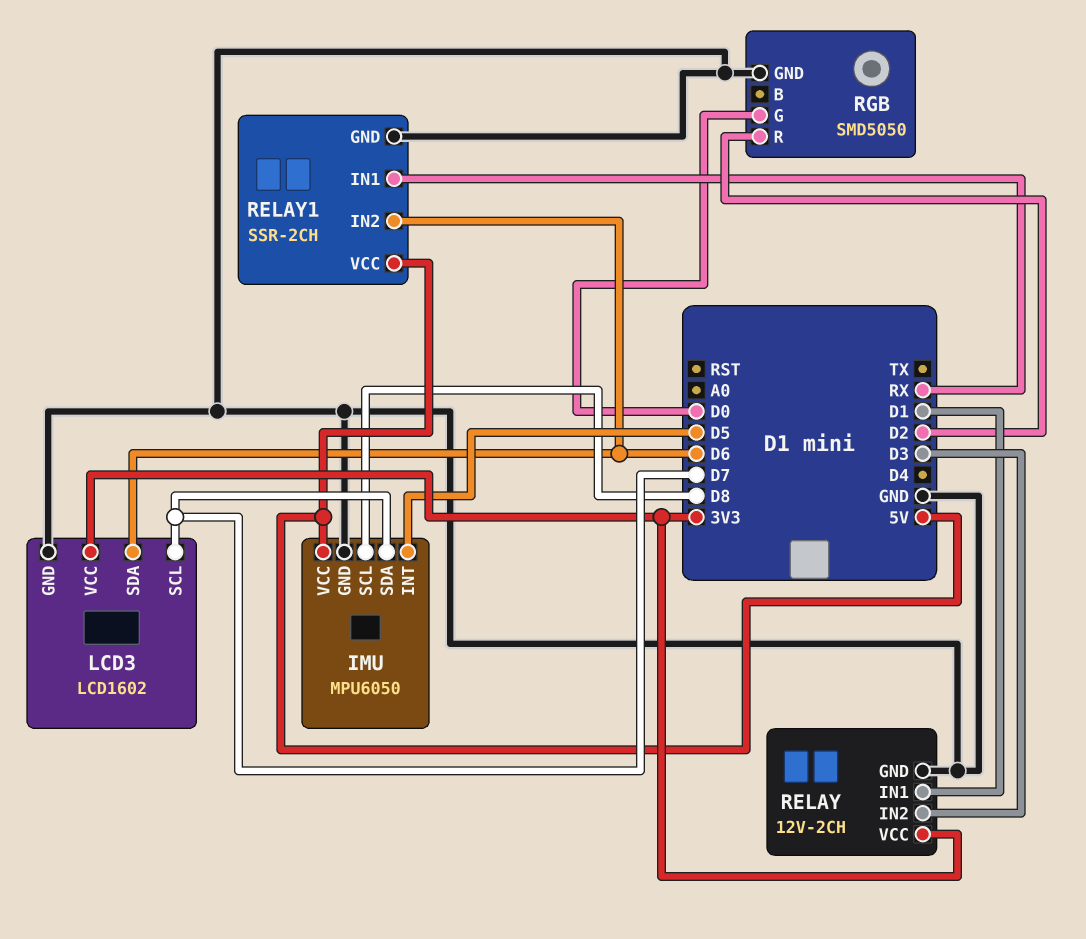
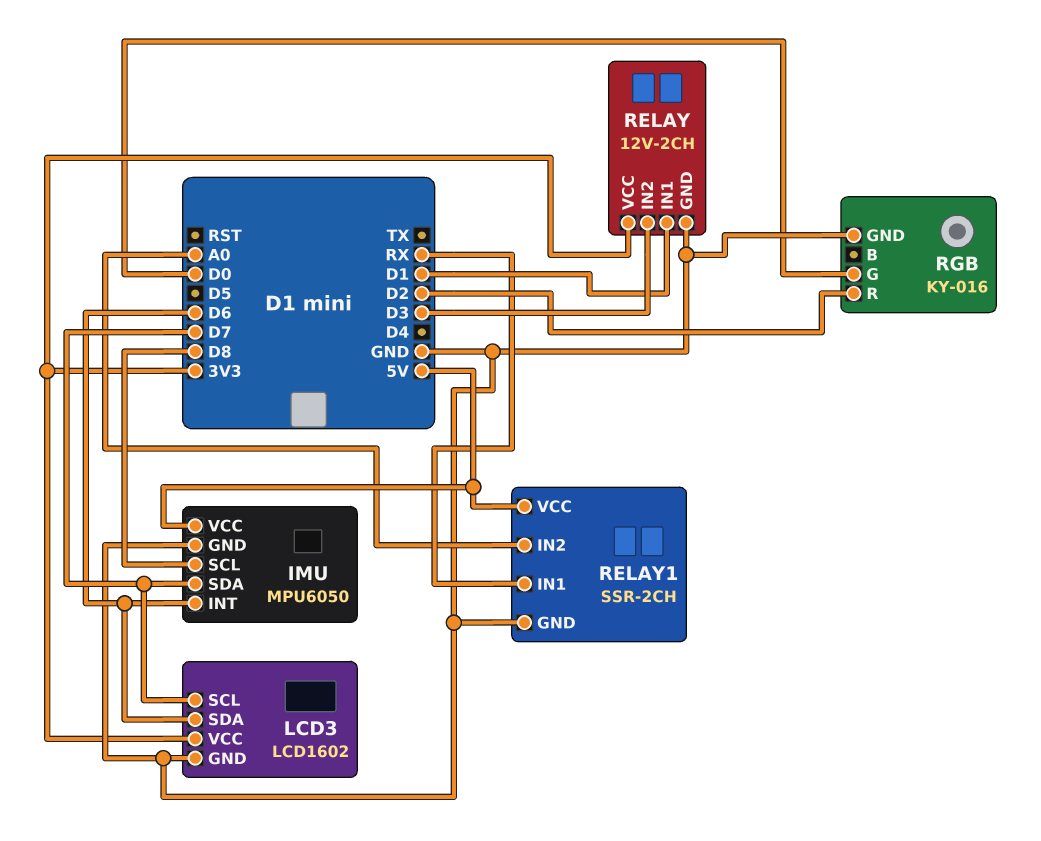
IMU pin INT: D5 -> D6
RELAY1 pin IN2: D6 -> A0
RGB: SMD5050 -> KY-016

